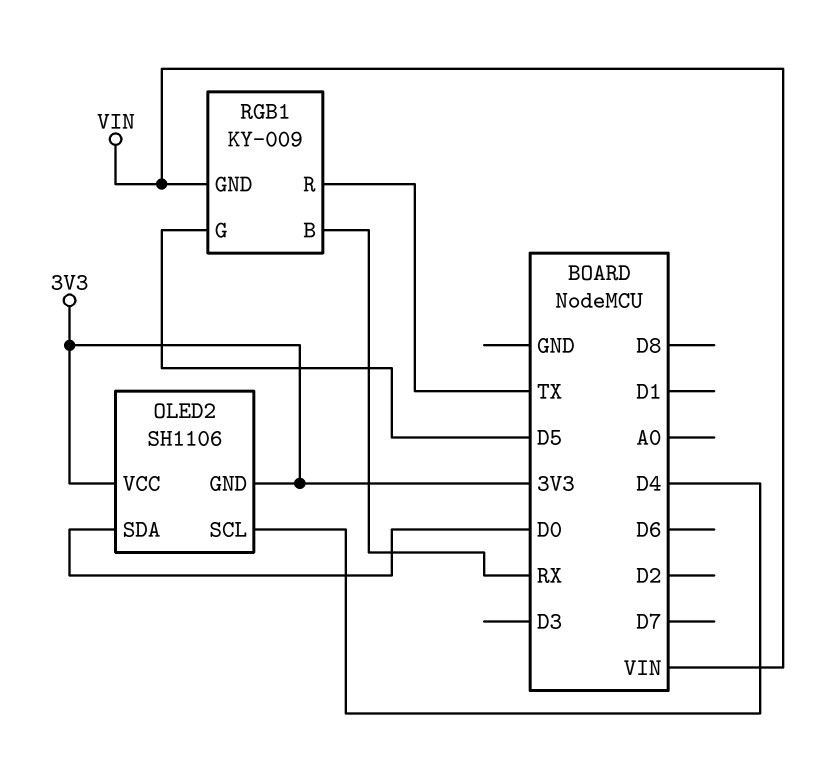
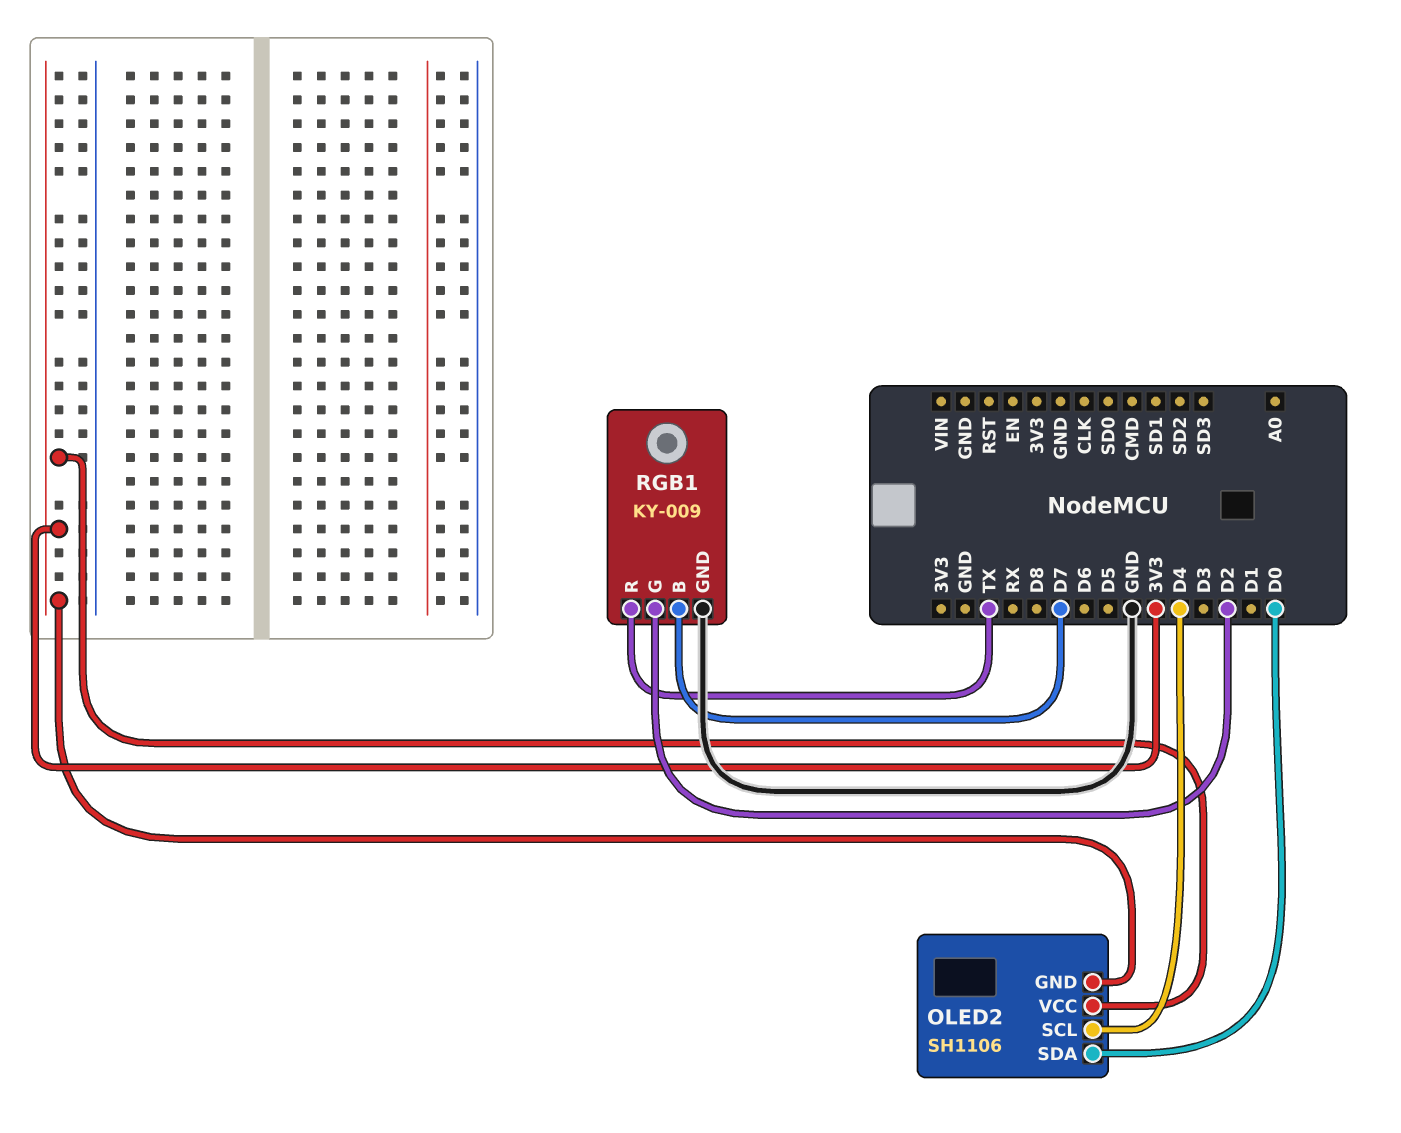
RGB1 pin B: RX -> D7
RGB1 pin G: D5 -> D2
RGB1 pin GND: VIN -> GND

